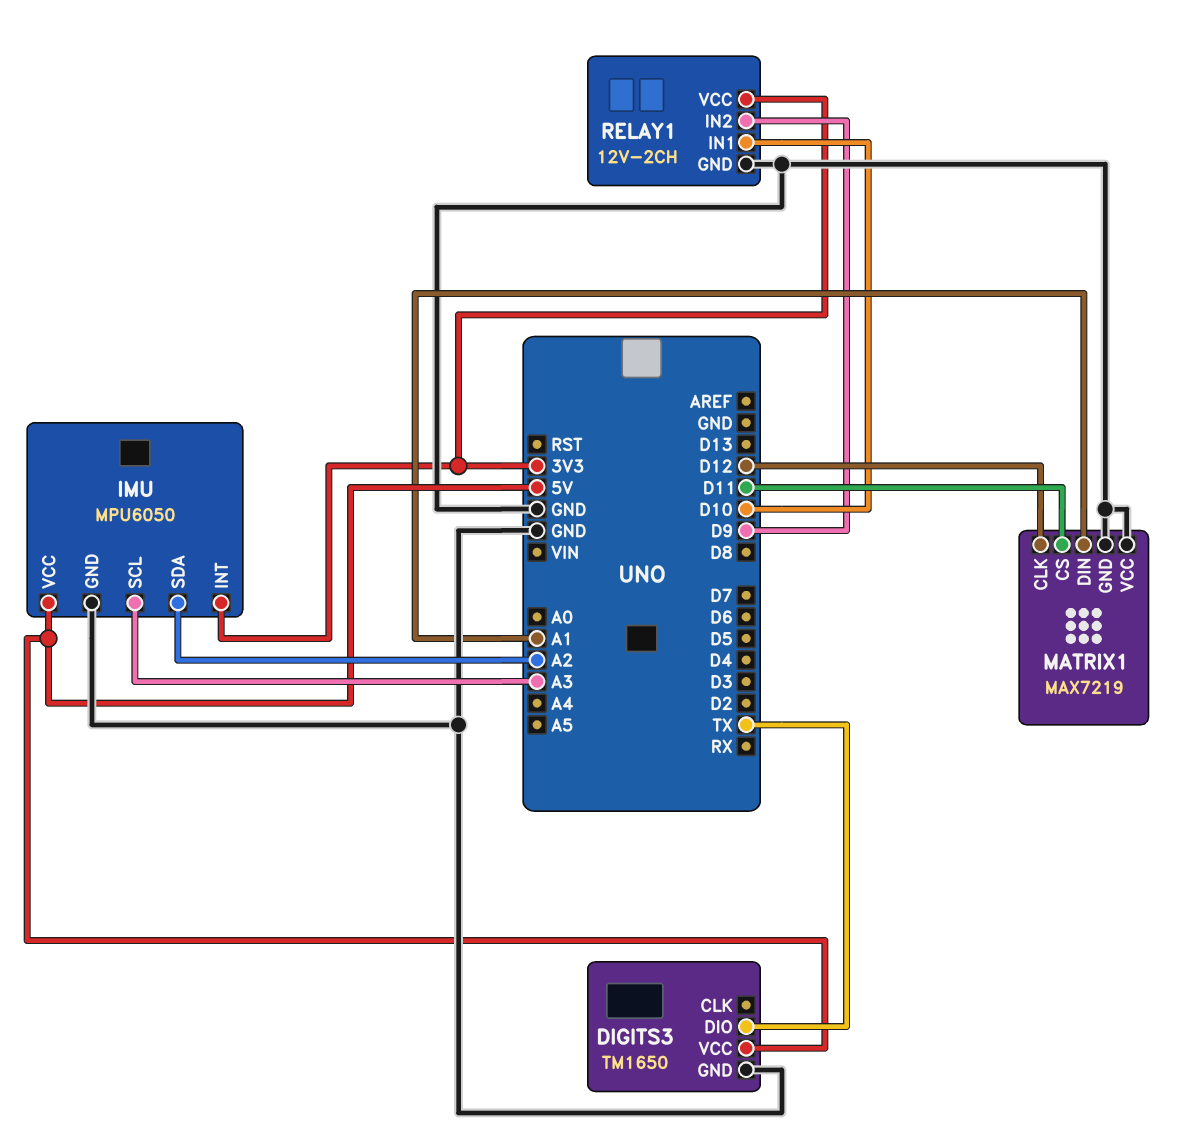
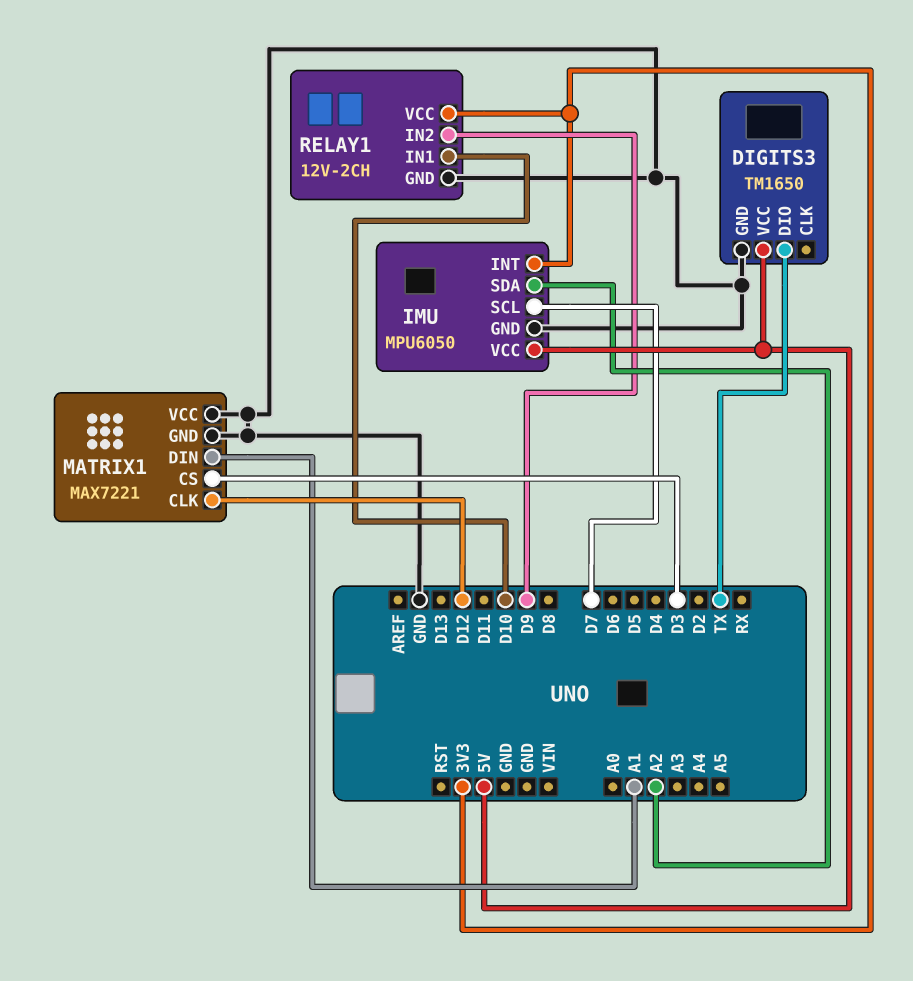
IMU pin SCL: A3 -> D7
MATRIX1: MAX7219 -> MAX7221
MATRIX1 pin CS: D11 -> D3

